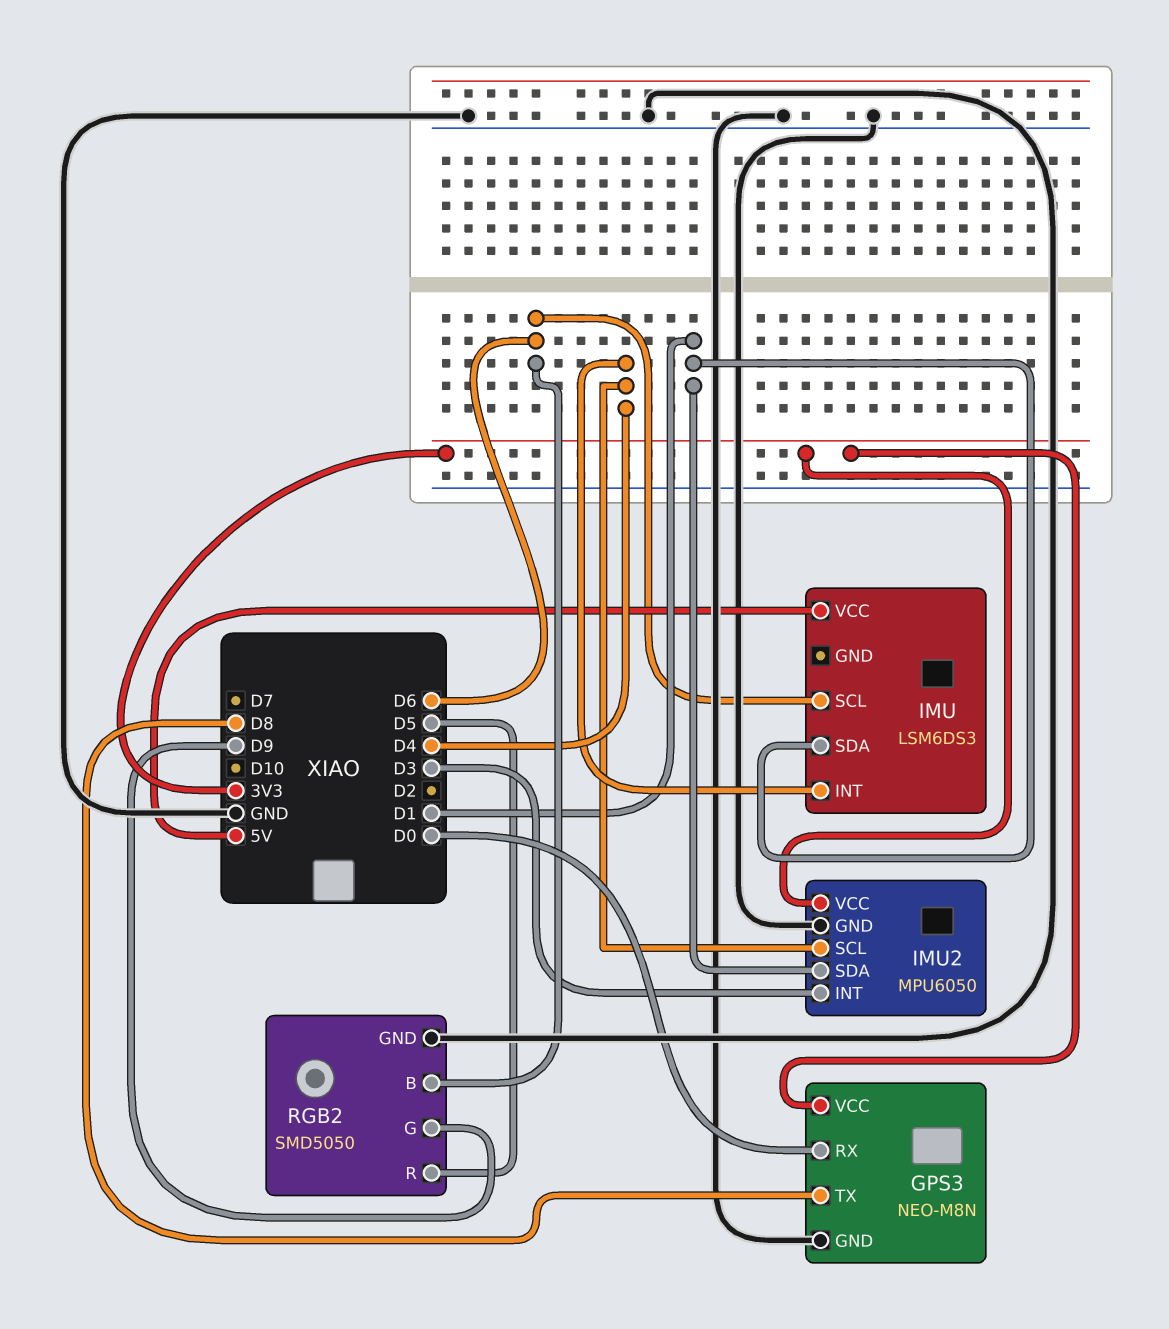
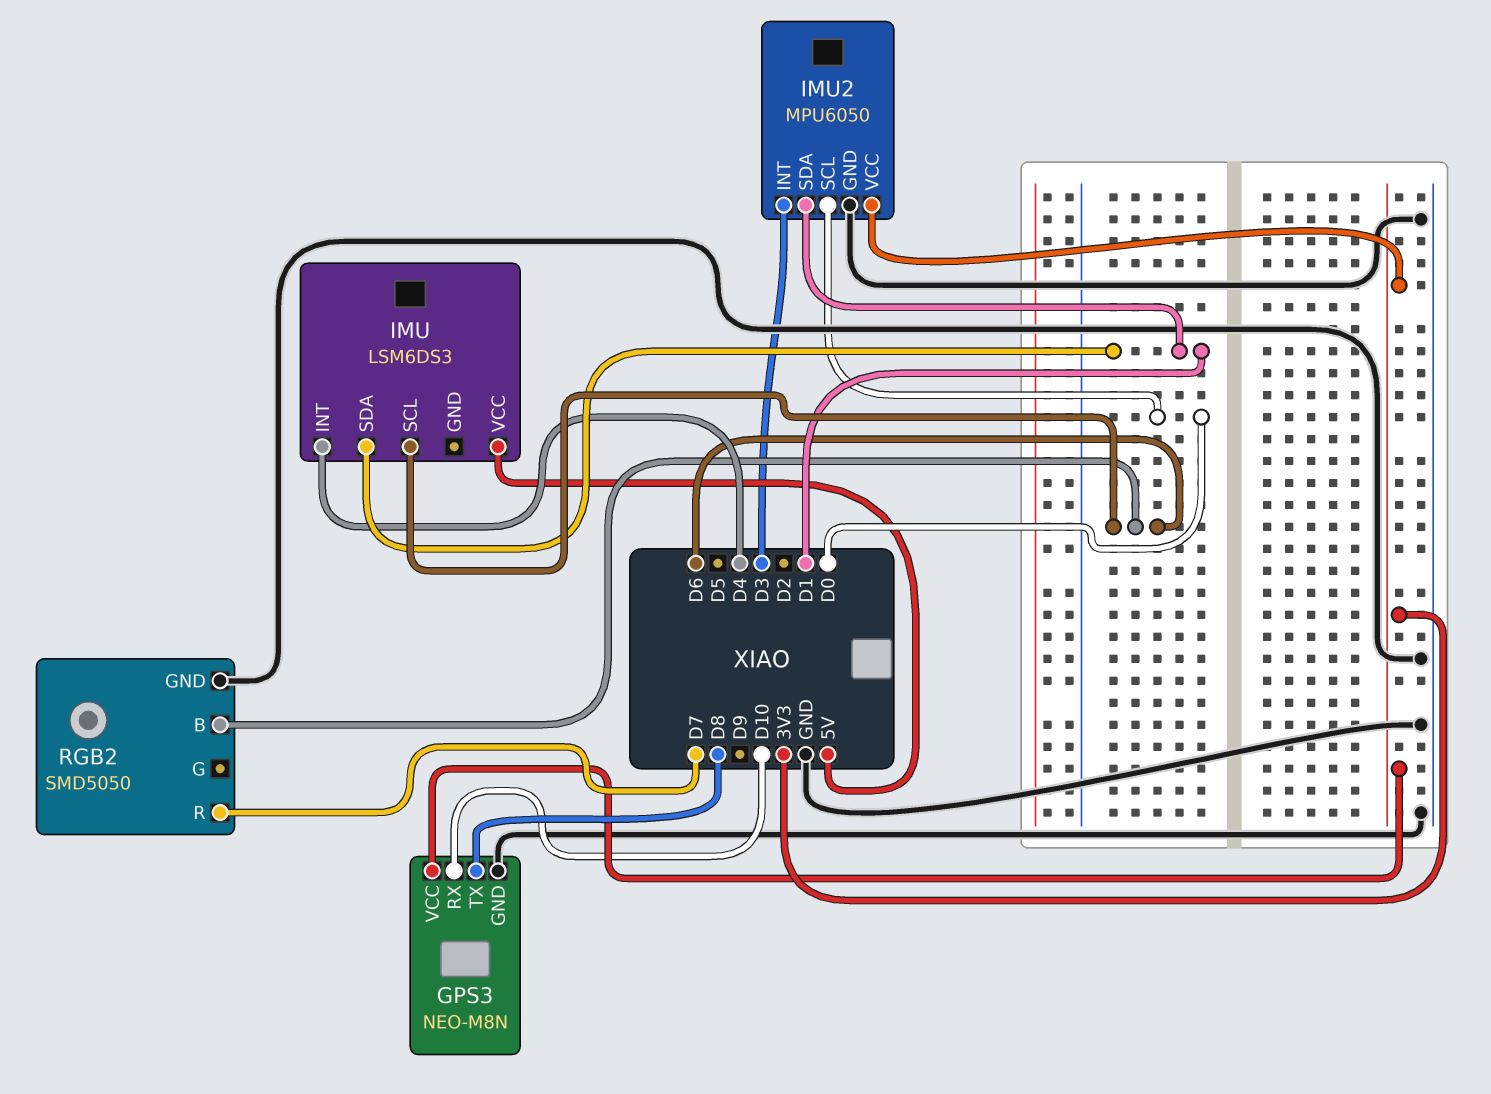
GPS3 pin RX: D0 -> D10
IMU2 pin SCL: D4 -> D0
RGB2 pin G: D9 -> none
RGB2 pin R: D5 -> D7

